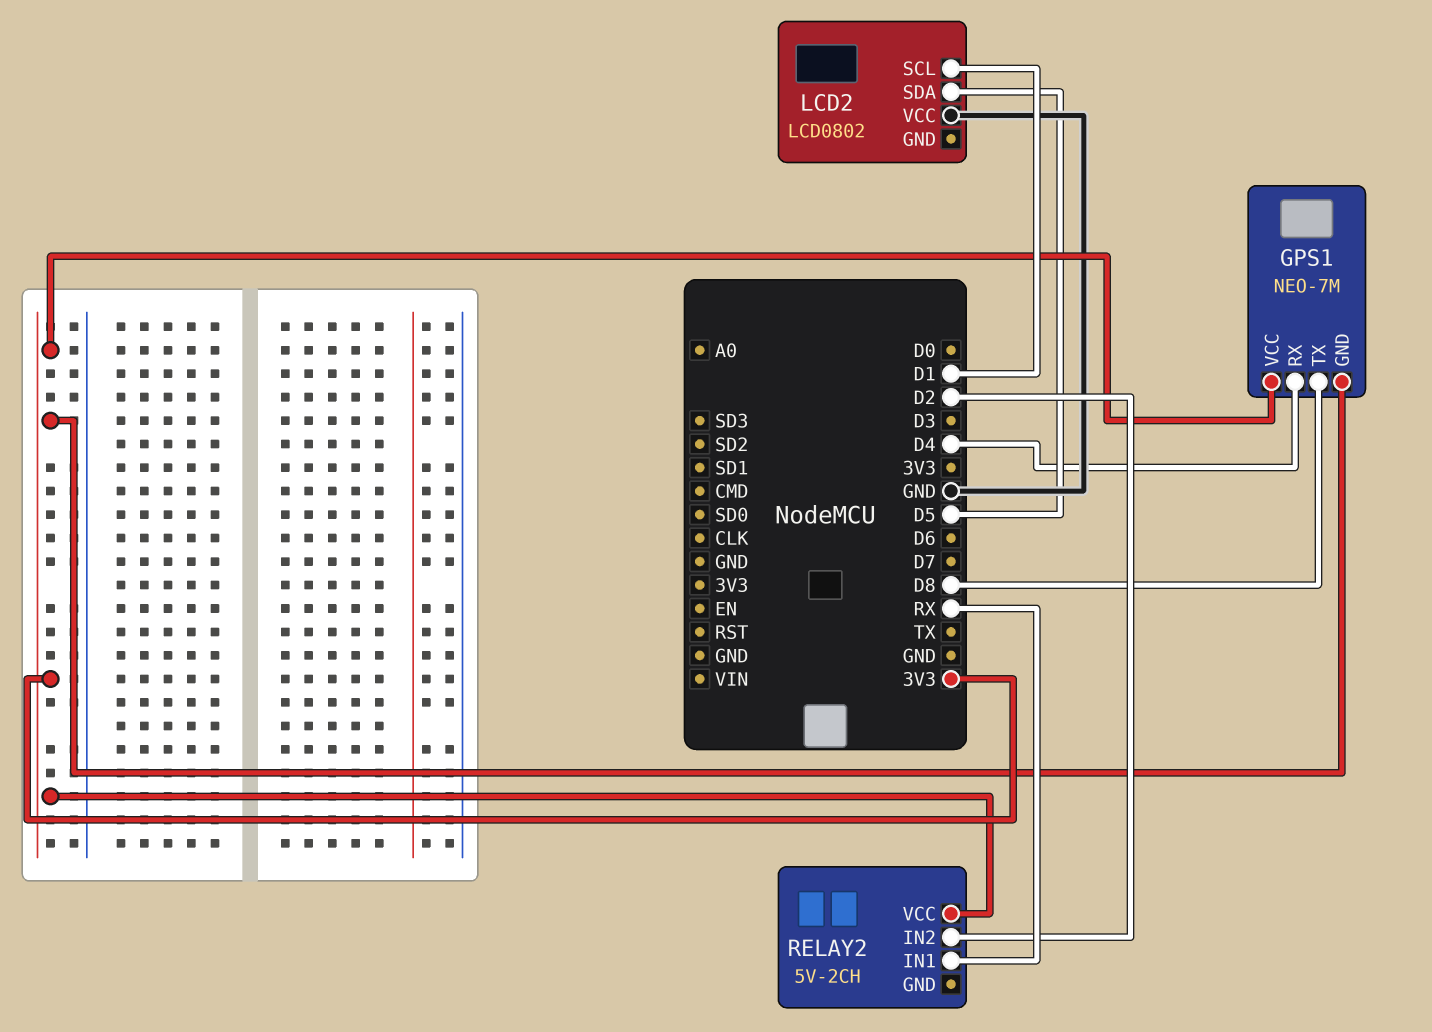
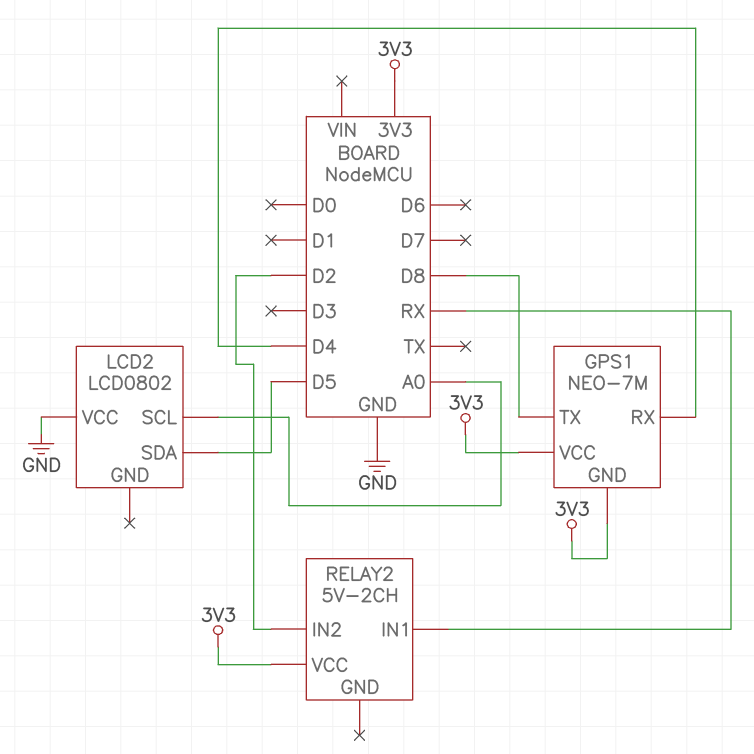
LCD2 pin SCL: D1 -> A0

